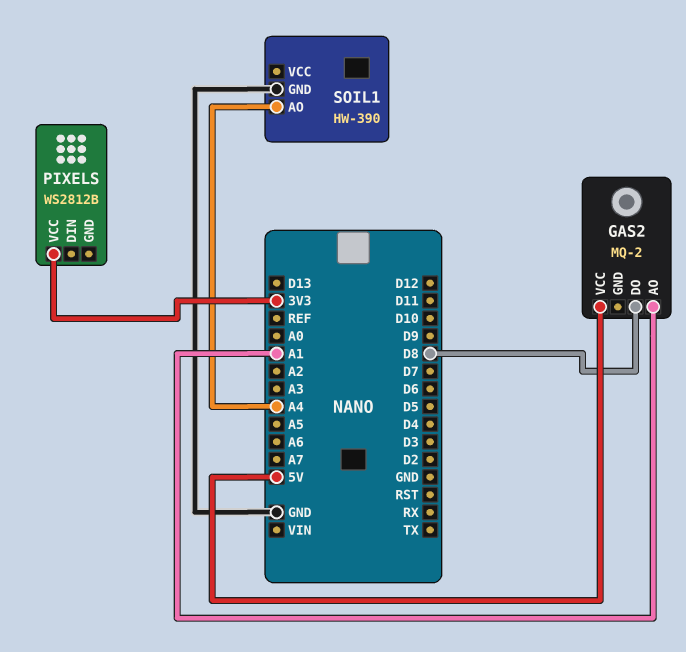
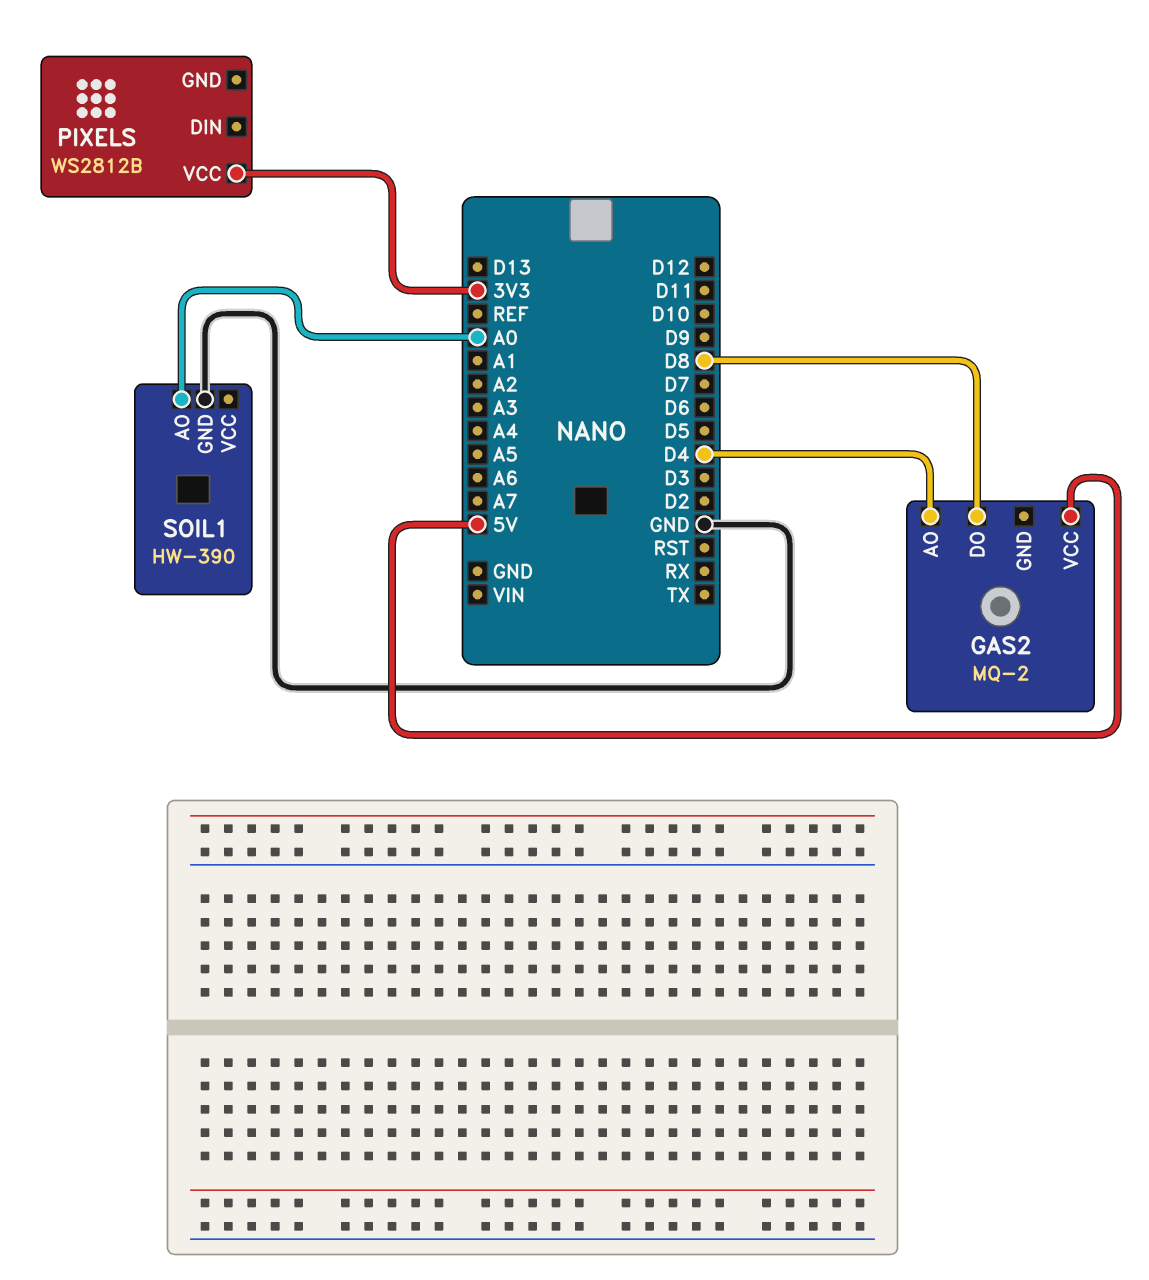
GAS2 pin AO: A1 -> D4
SOIL1 pin AO: A4 -> A0

